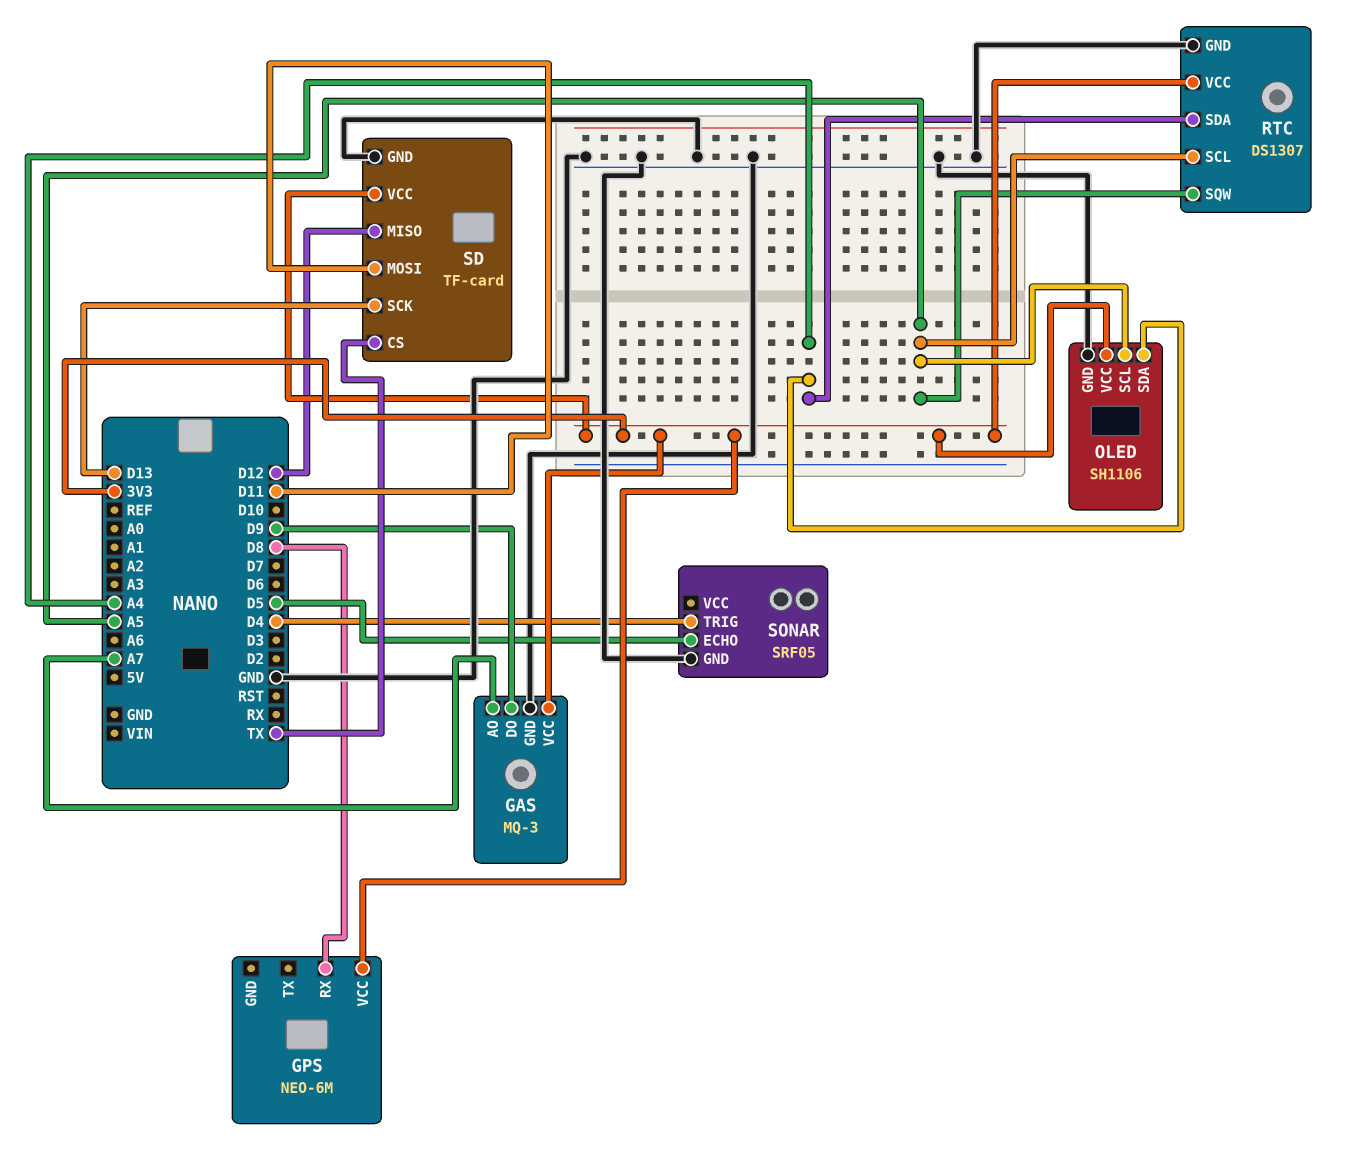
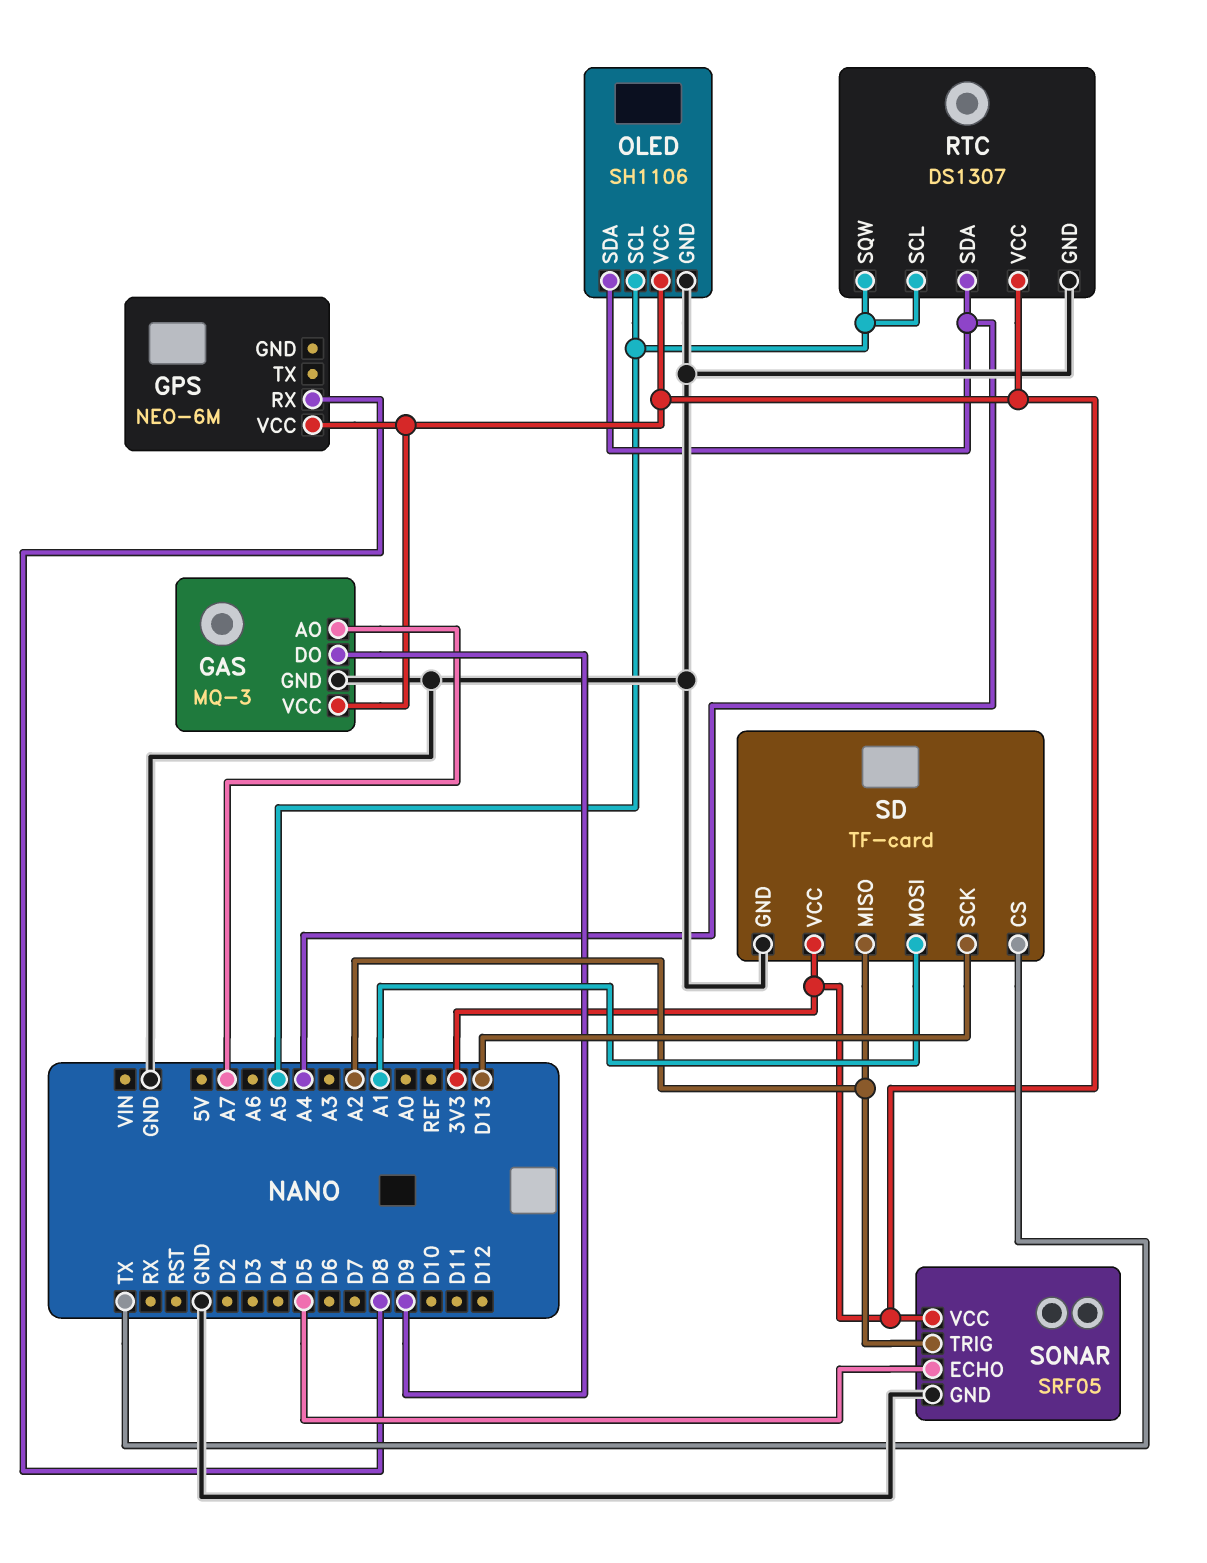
SD pin MISO: D12 -> A2
SD pin MOSI: D11 -> A1
SONAR pin TRIG: D4 -> A2
SONAR pin VCC: none -> 3V3

